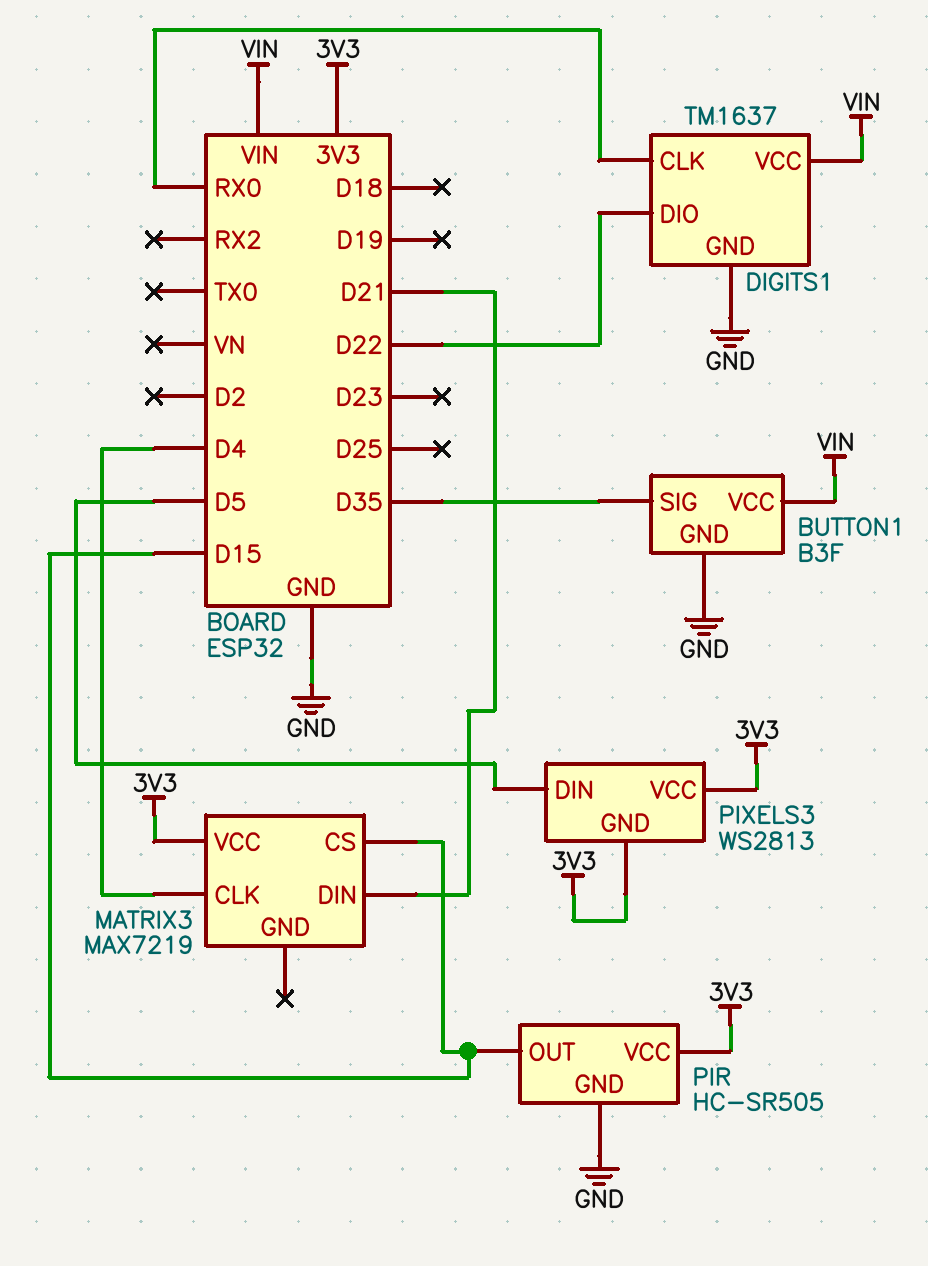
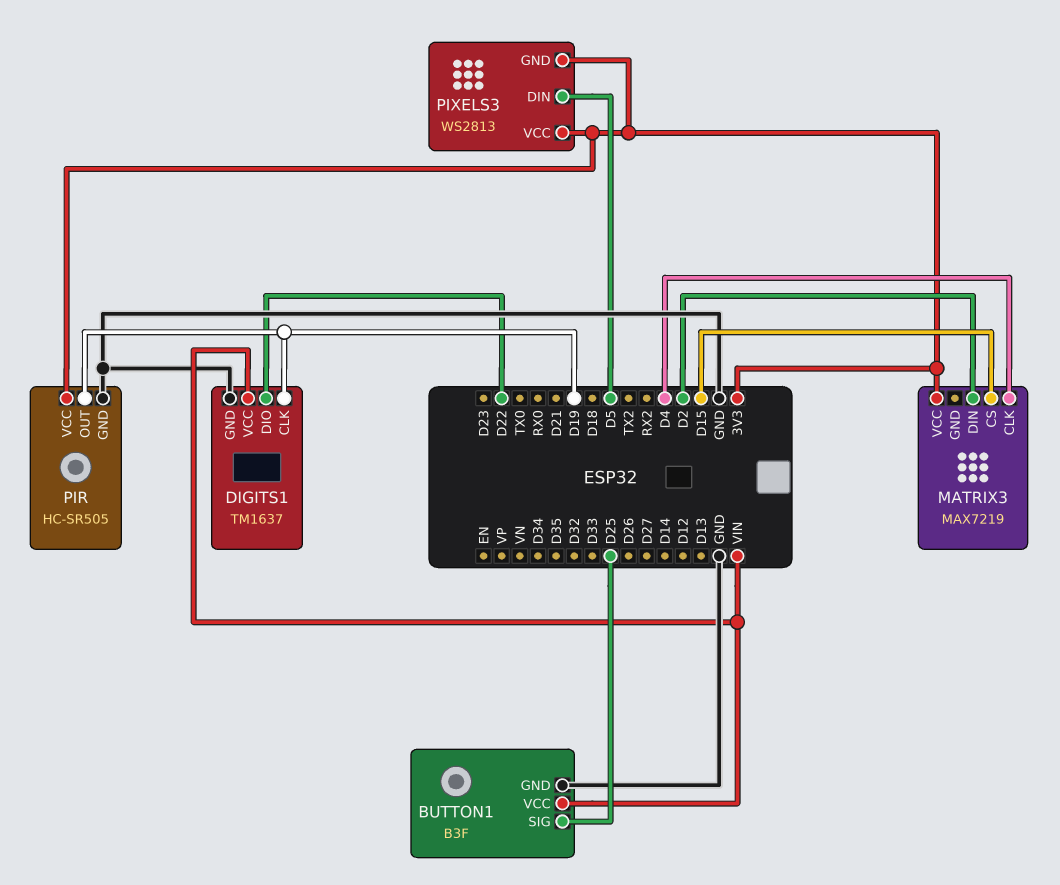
BUTTON1 pin SIG: D35 -> D25
DIGITS1 pin CLK: RX0 -> D19
MATRIX3 pin DIN: D21 -> D2
PIR pin OUT: D15 -> D19

